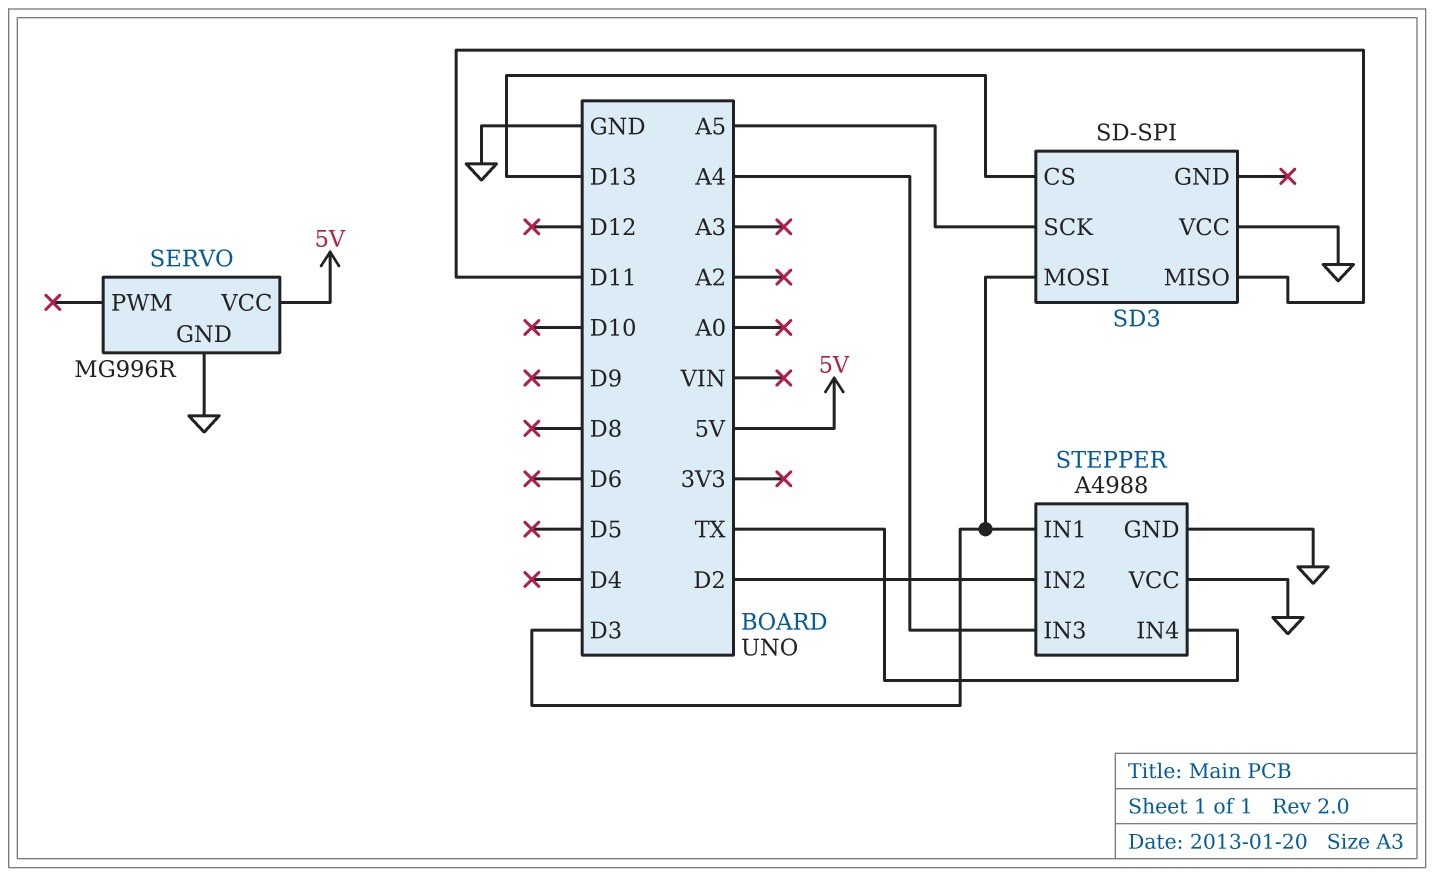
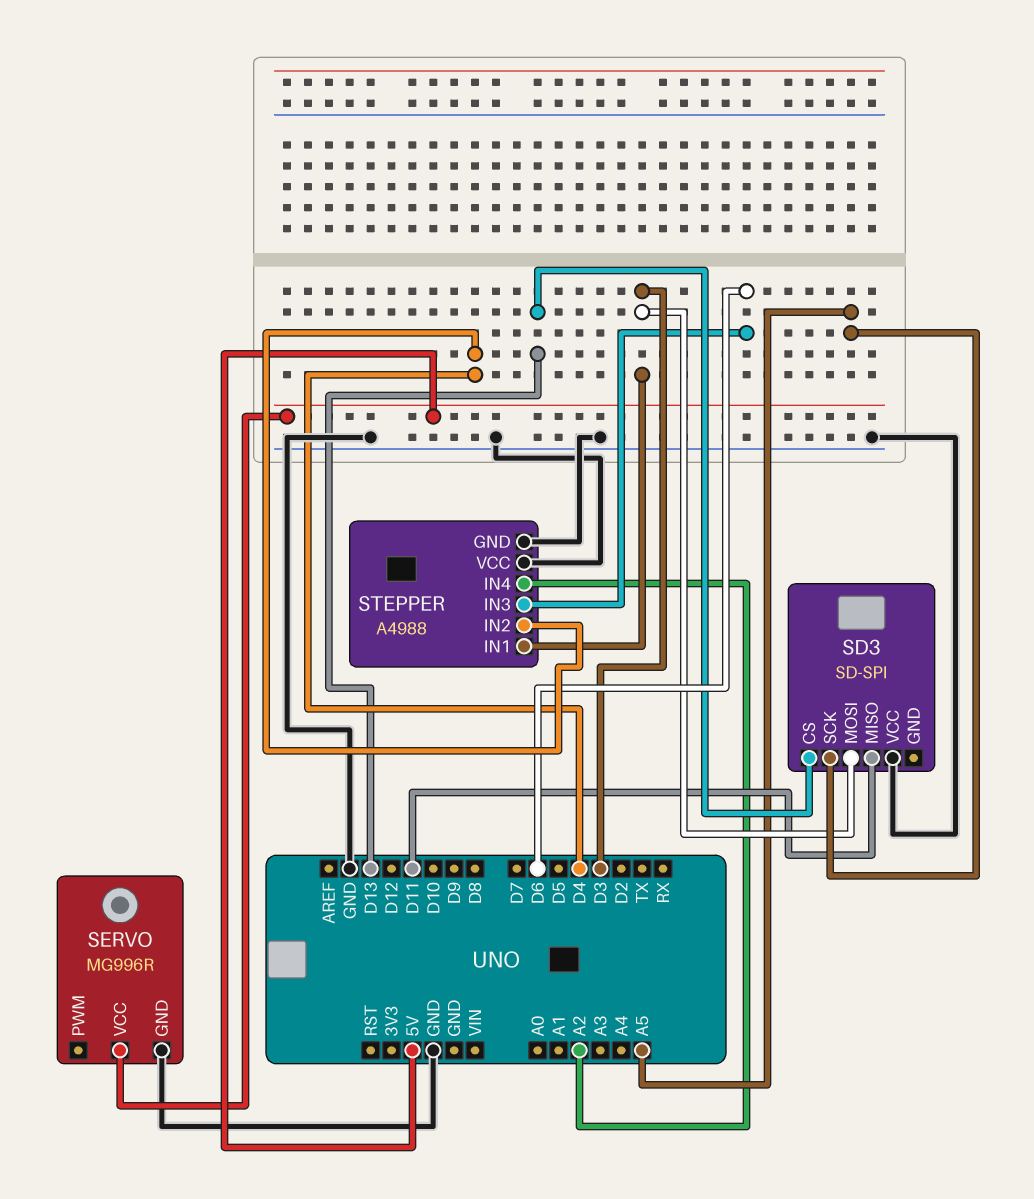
STEPPER pin IN2: D2 -> D4
STEPPER pin IN3: A4 -> D6
STEPPER pin IN4: TX -> A2

